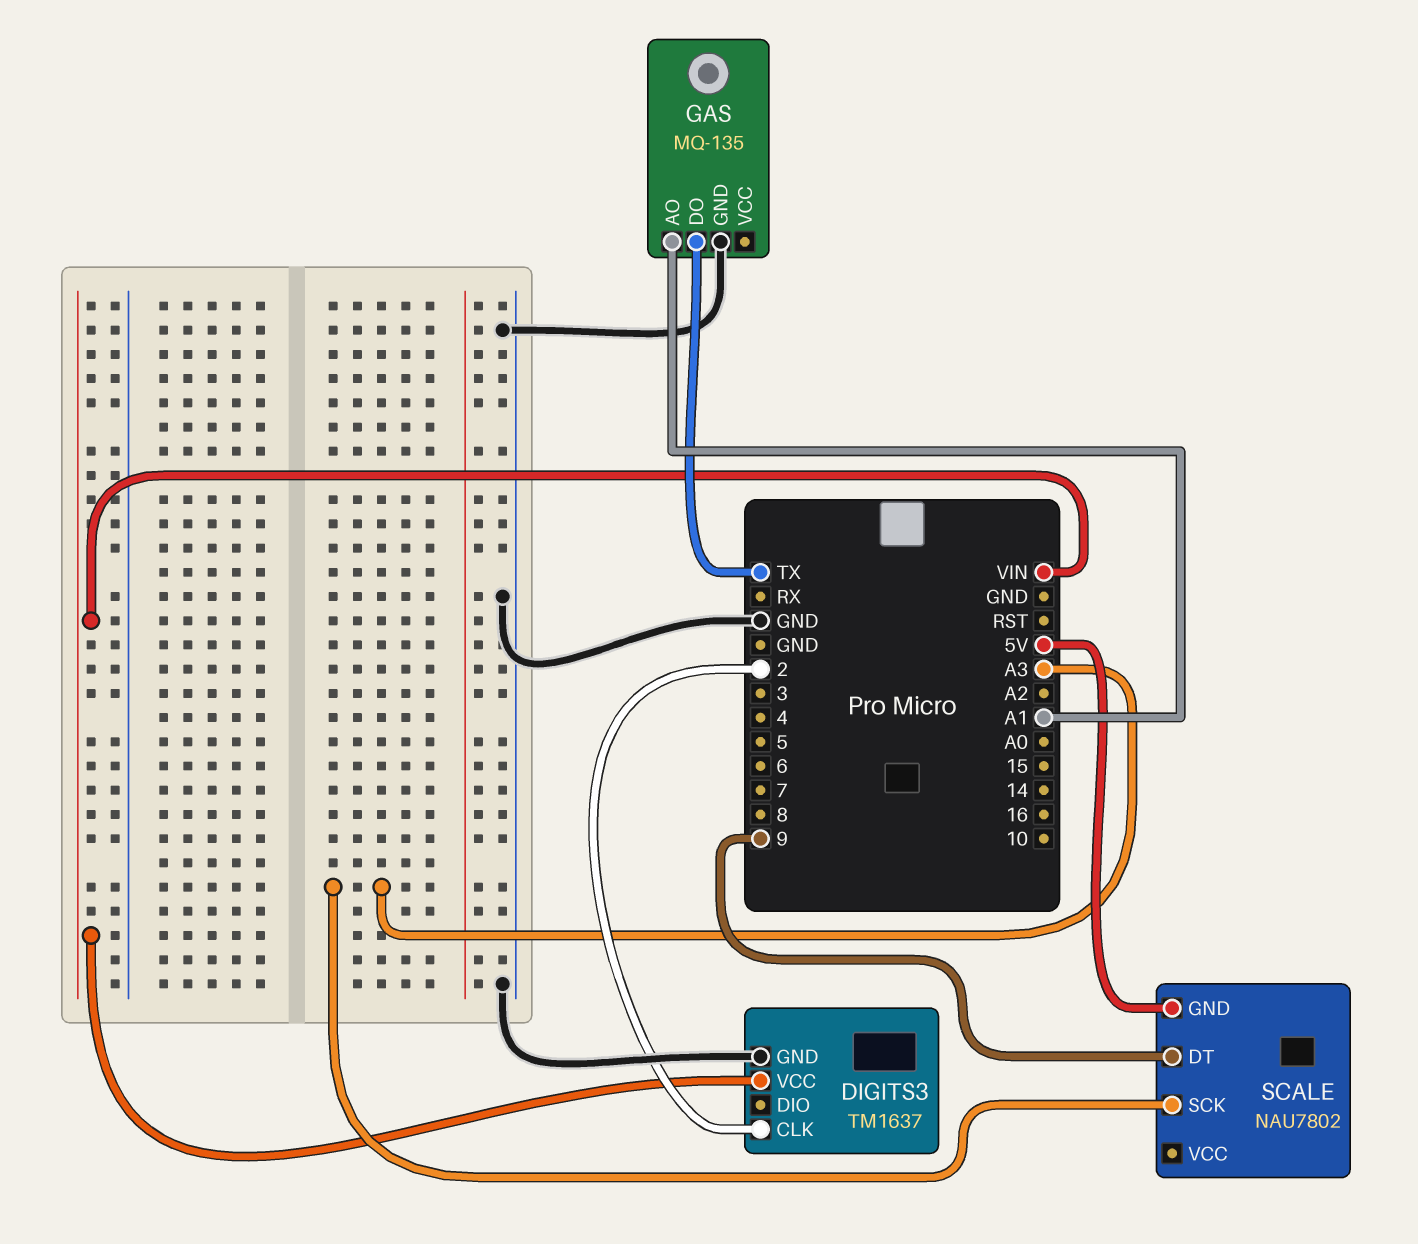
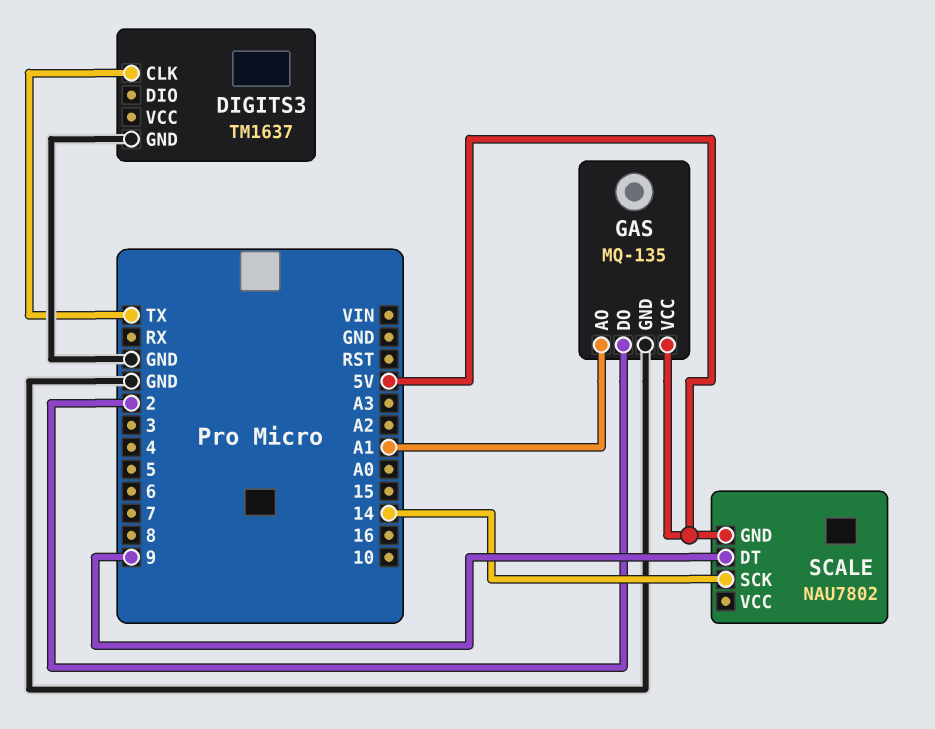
DIGITS3 pin CLK: 2 -> TX
DIGITS3 pin VCC: VIN -> none
GAS pin DO: TX -> 2
GAS pin VCC: none -> 5V
SCALE pin SCK: A3 -> 14

